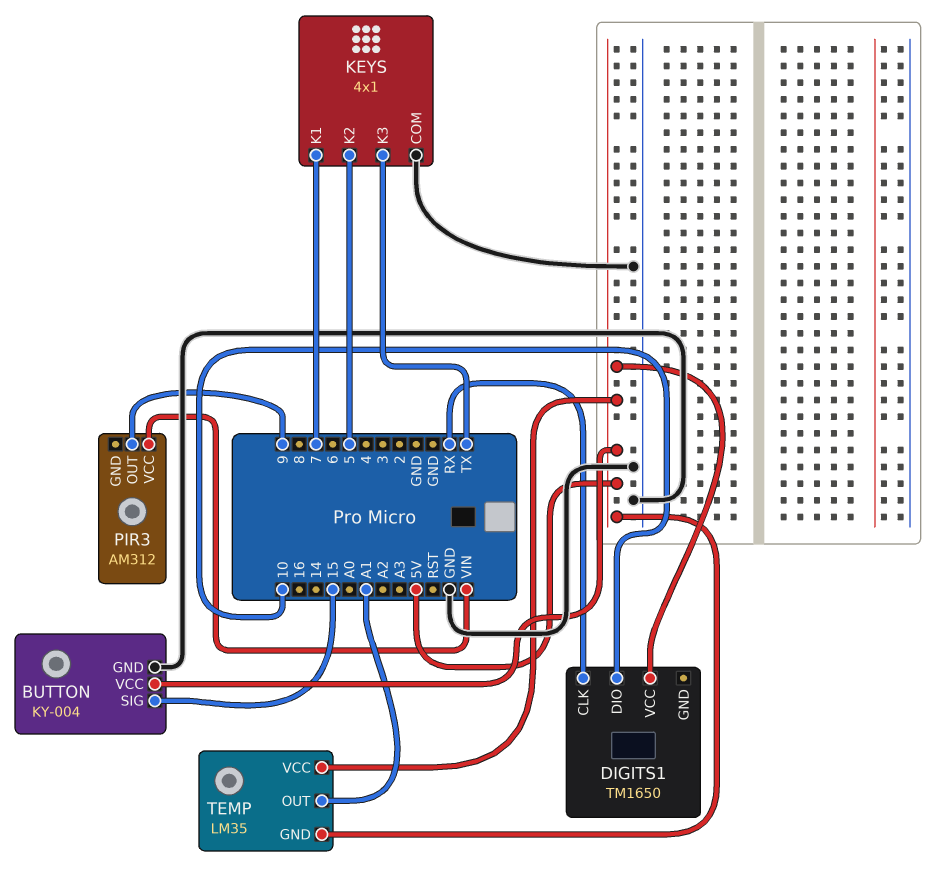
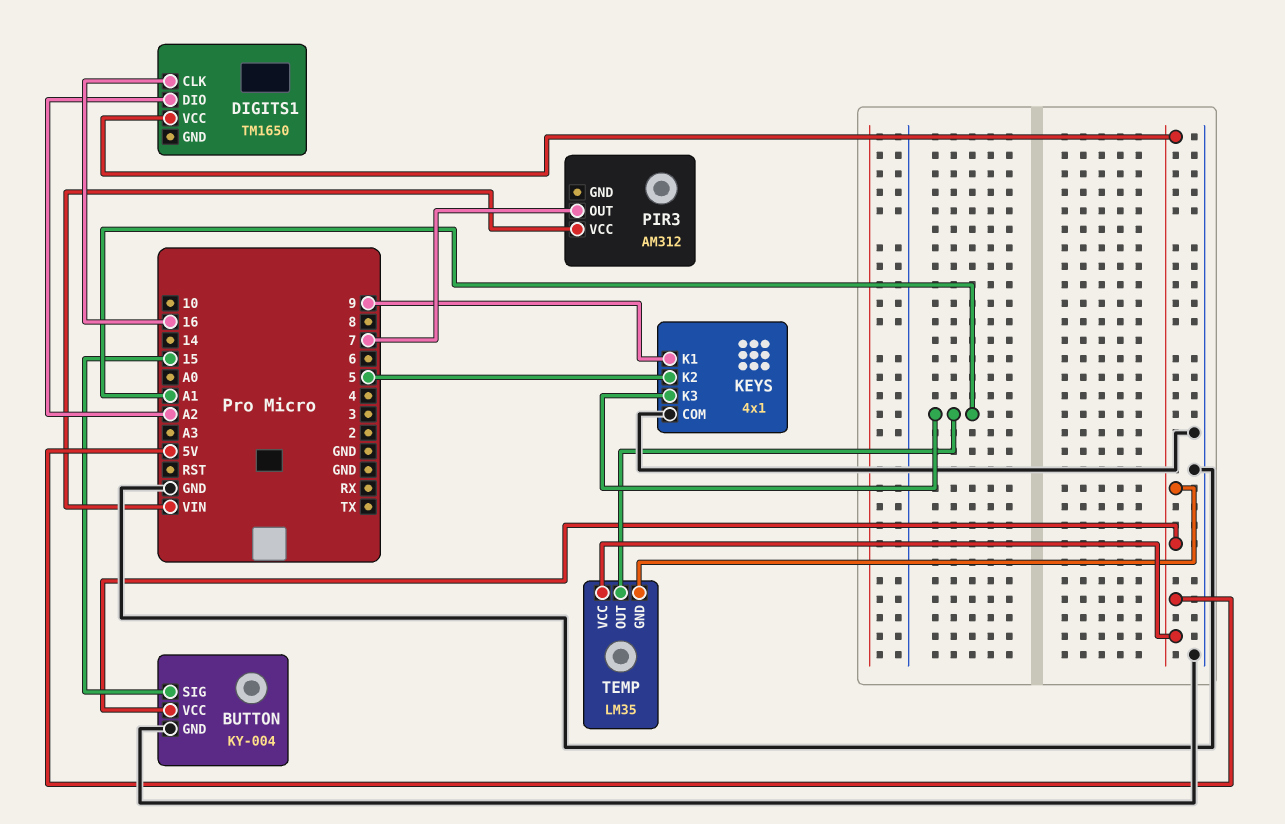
DIGITS1 pin CLK: RX -> 16
DIGITS1 pin DIO: 10 -> A2
KEYS pin K1: 7 -> 9
KEYS pin K3: TX -> A1
PIR3 pin OUT: 9 -> 7

